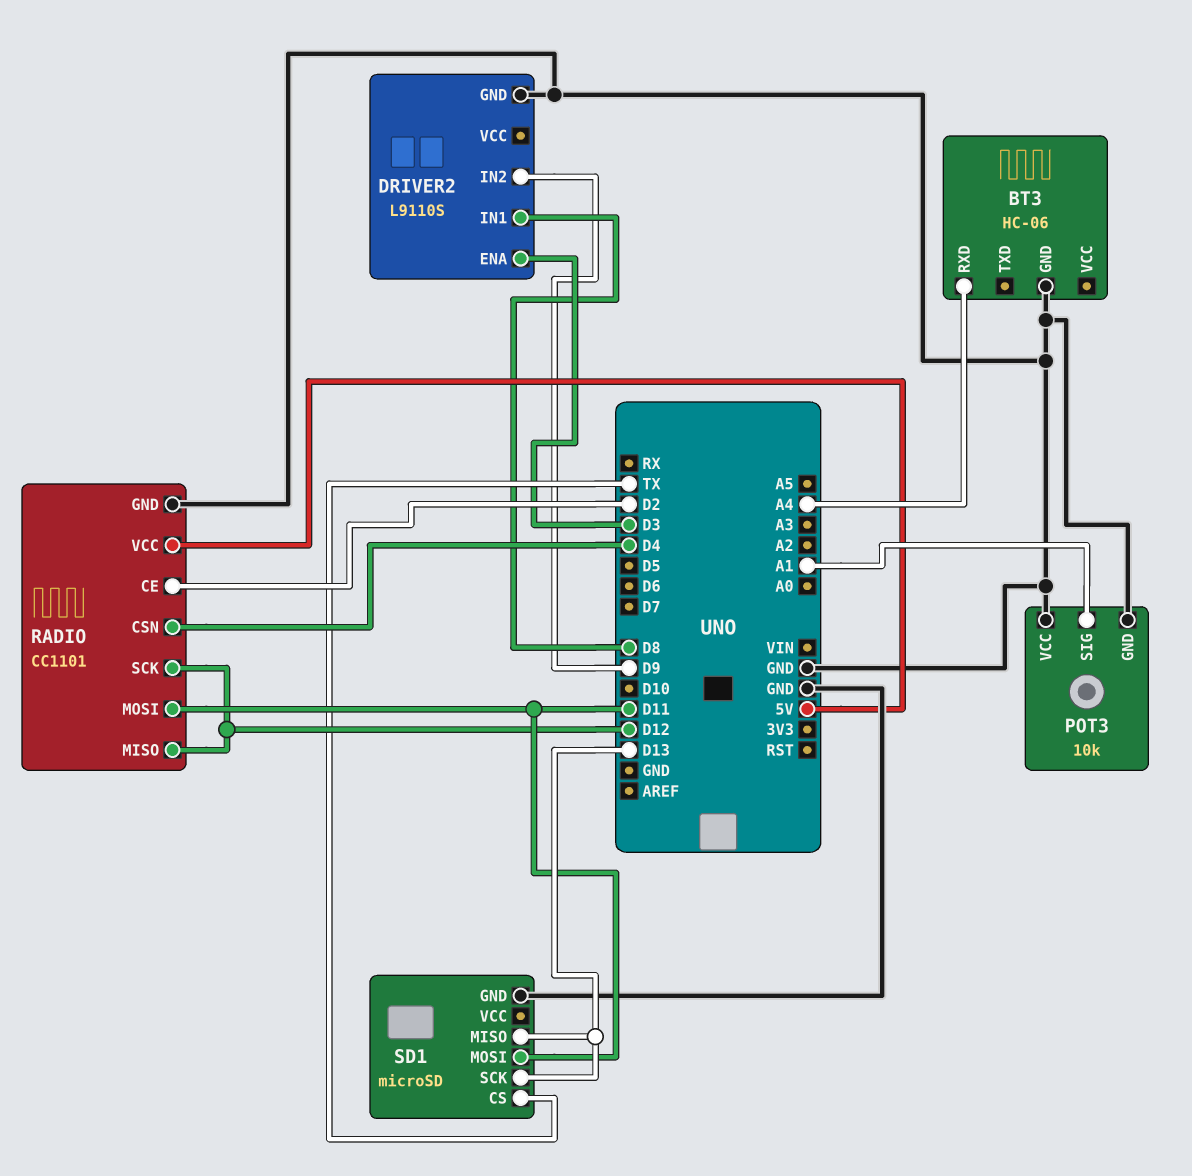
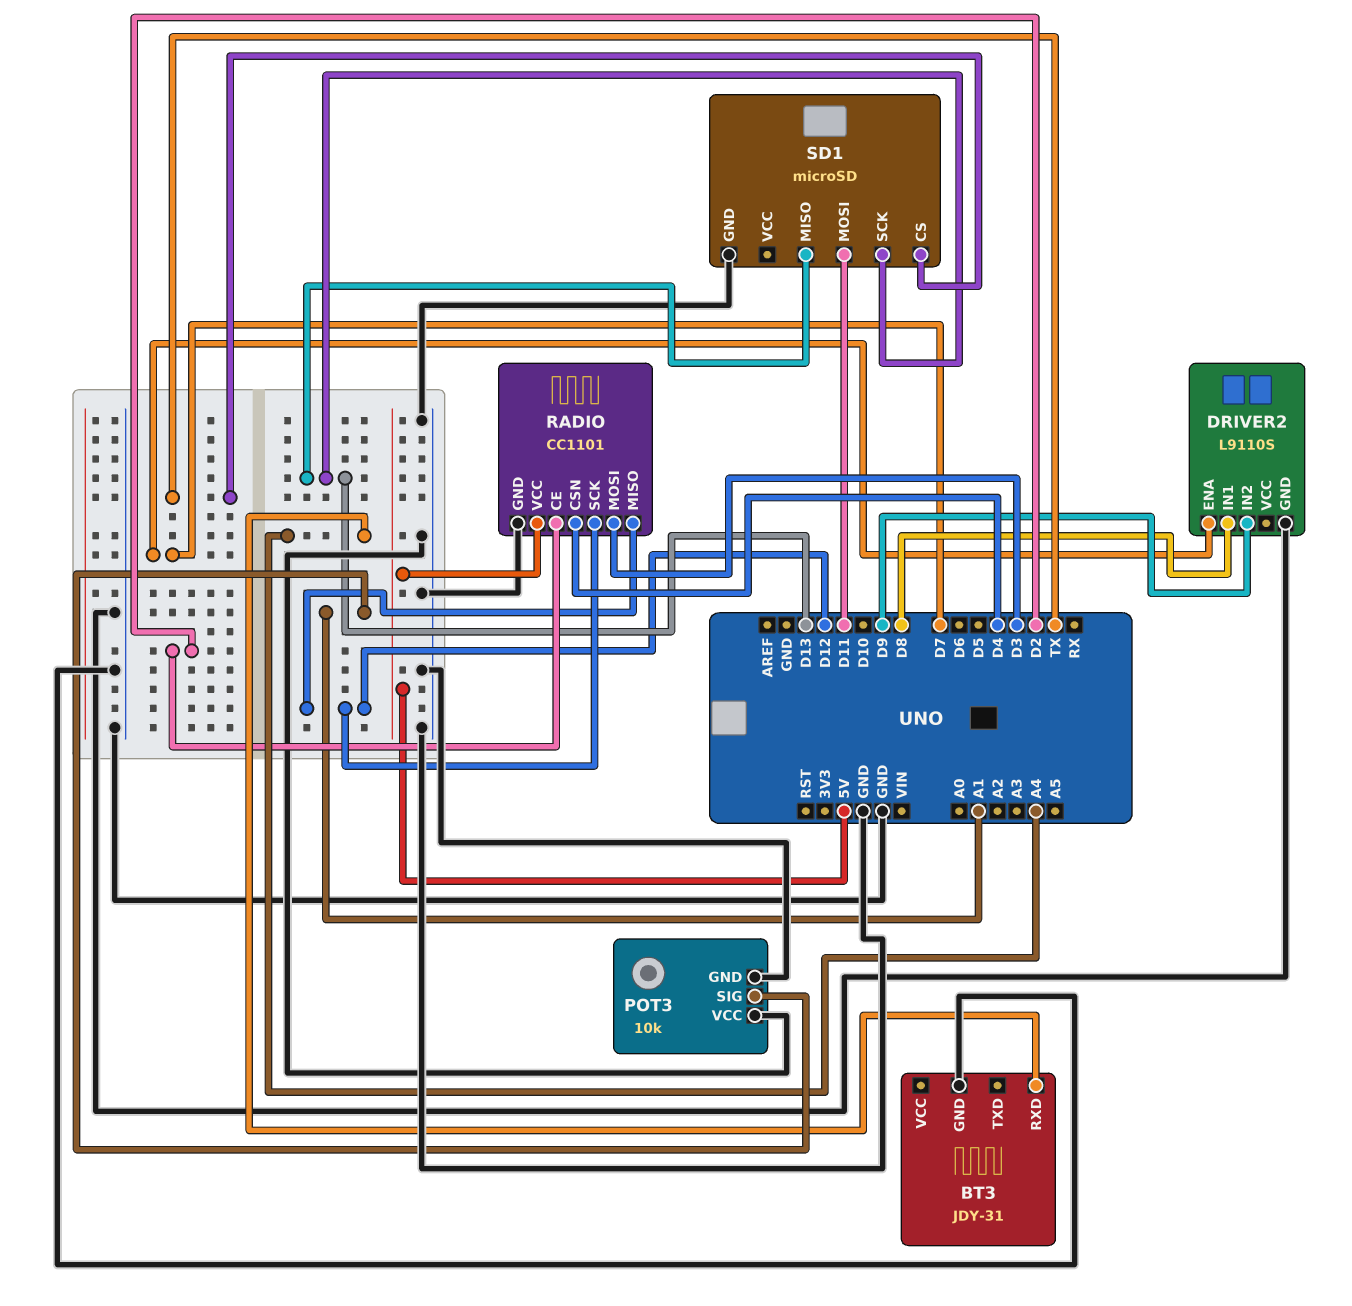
BT3: HC-06 -> JDY-31
DRIVER2 pin ENA: D3 -> D7
RADIO pin MOSI: D11 -> D3

